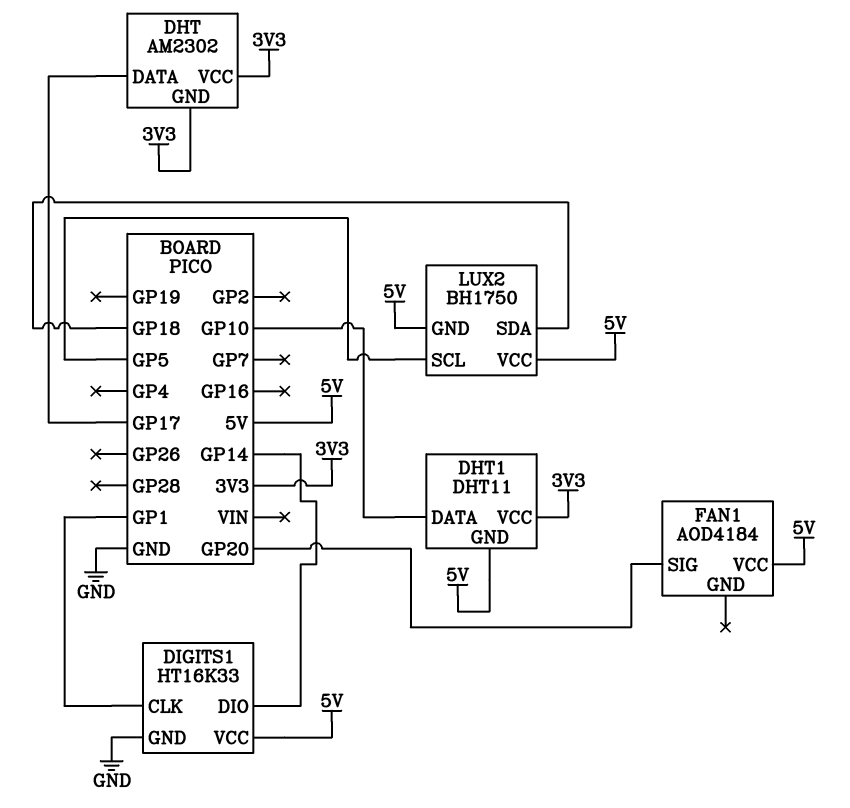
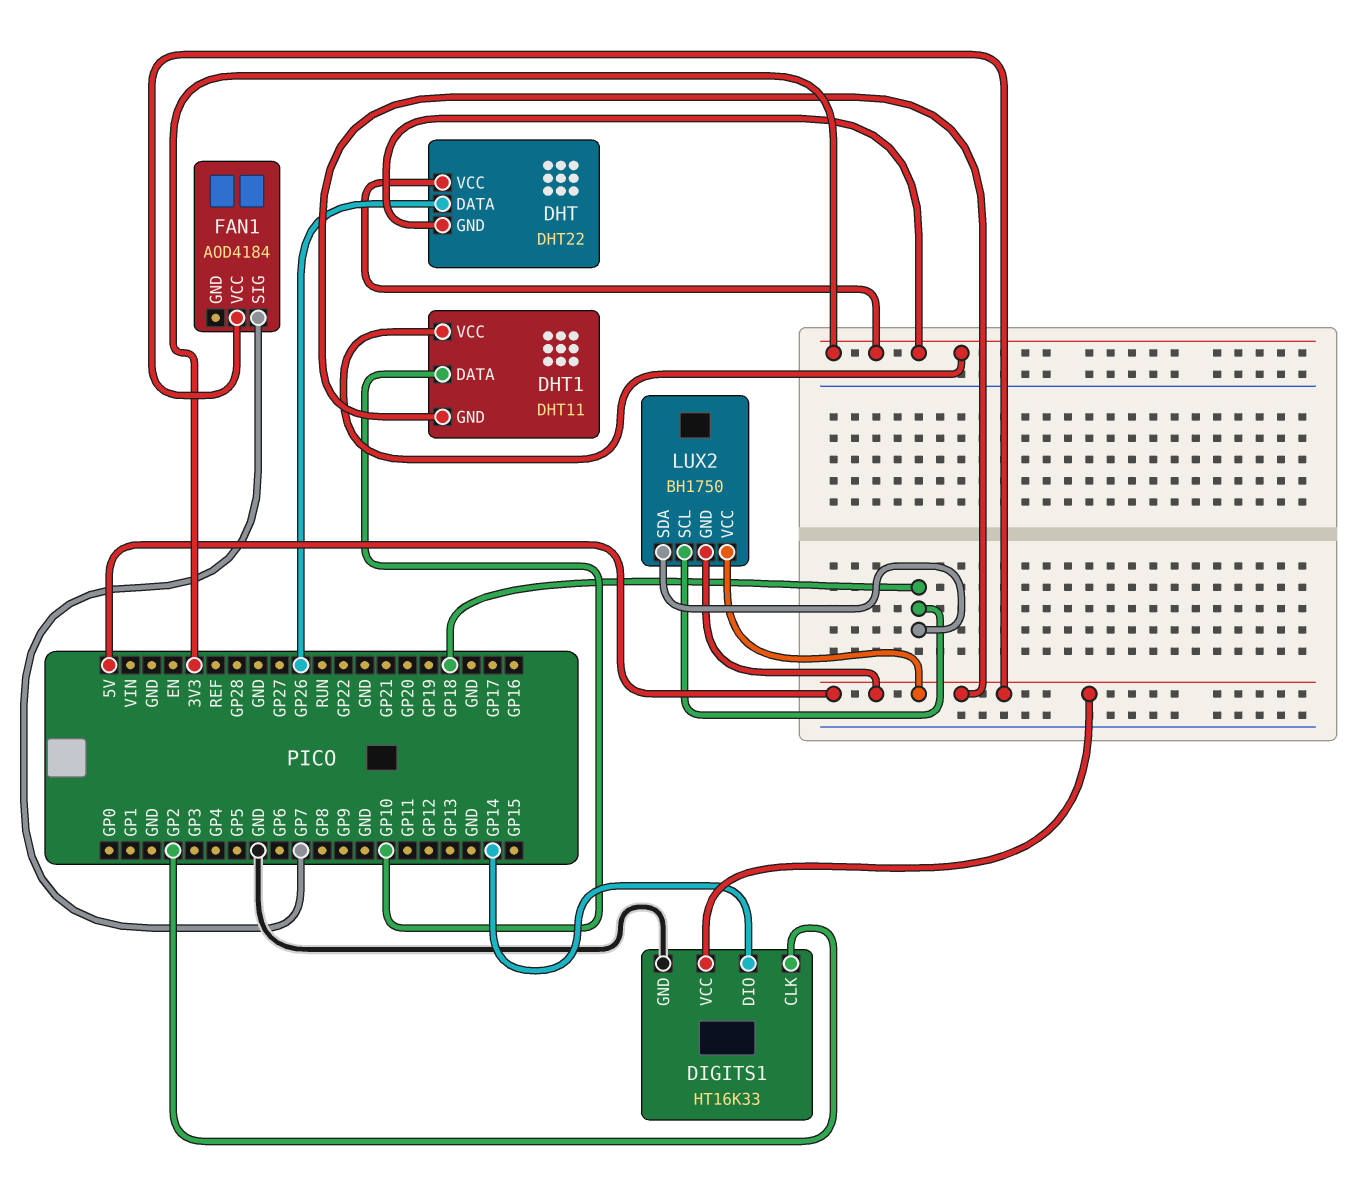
DHT: AM2302 -> DHT22
DHT pin DATA: GP17 -> GP26
DIGITS1 pin CLK: GP1 -> GP2
FAN1 pin SIG: GP20 -> GP7
LUX2 pin SCL: GP5 -> GP18

